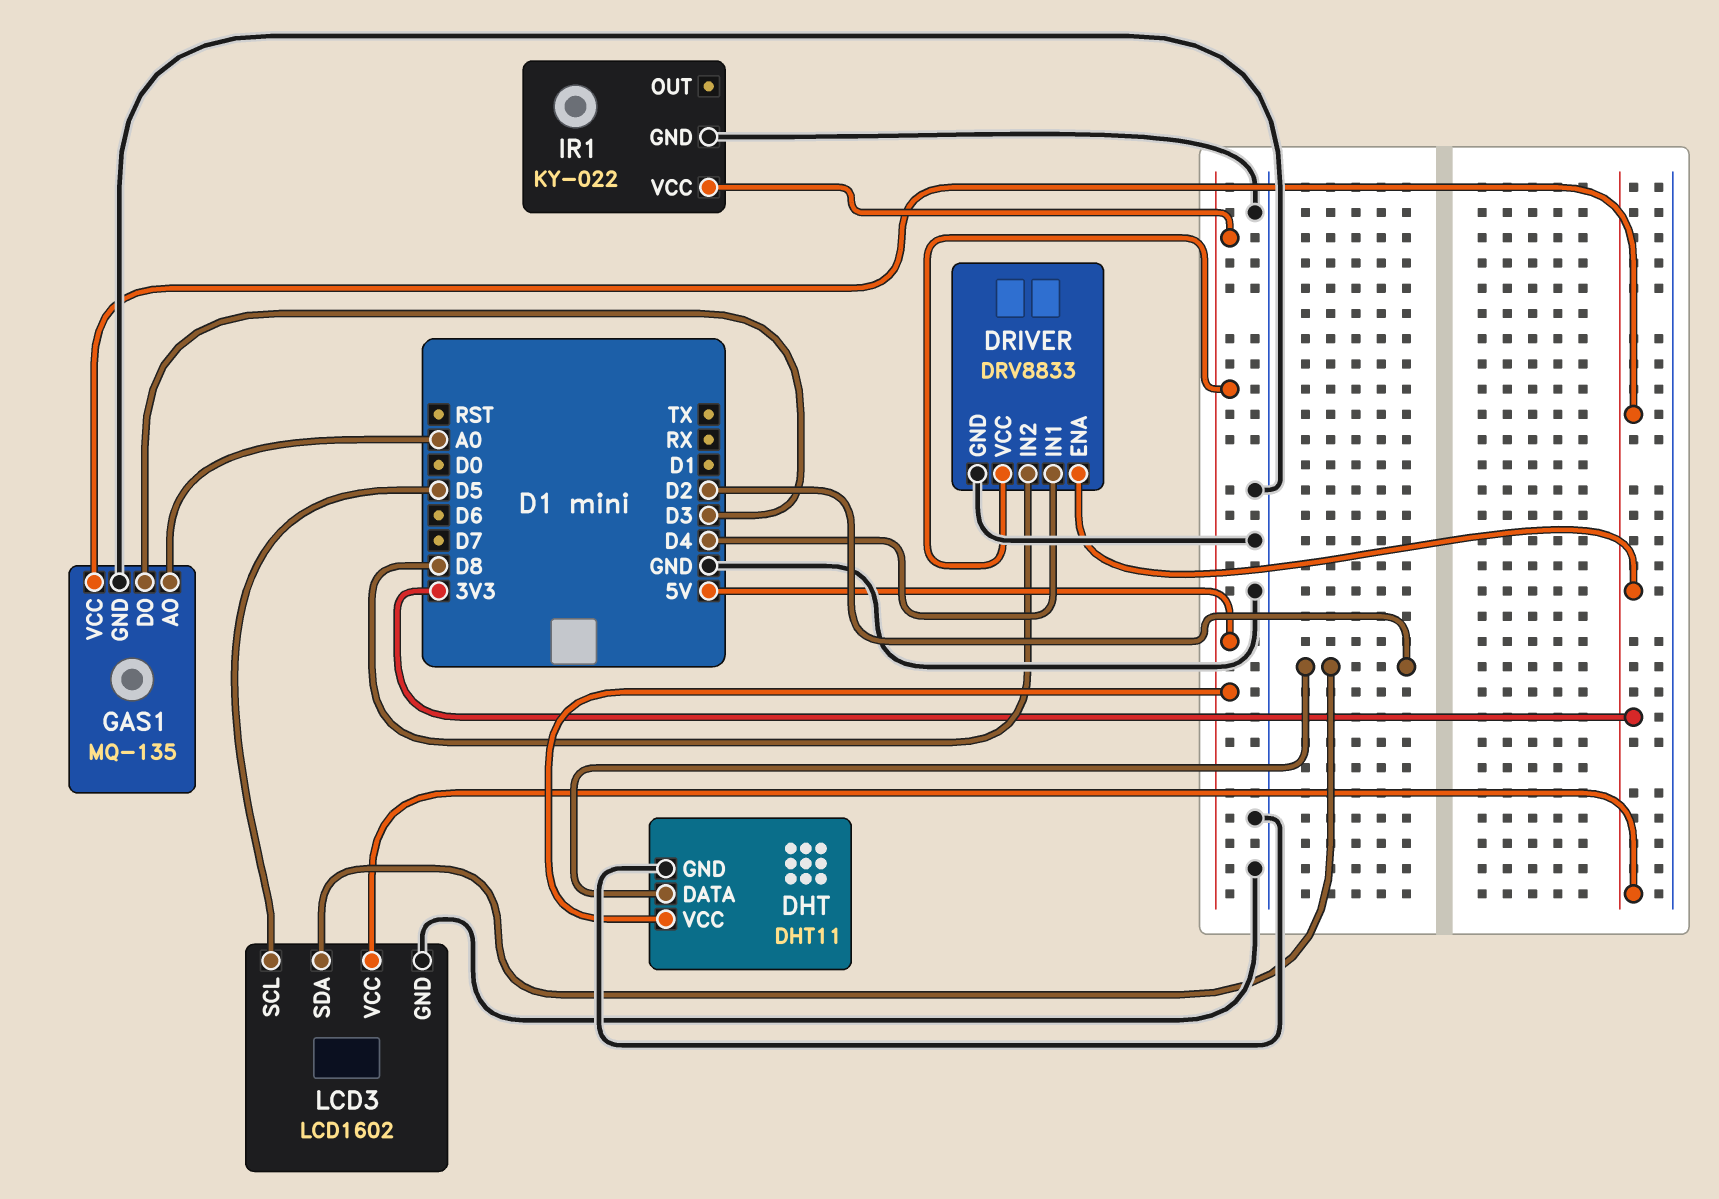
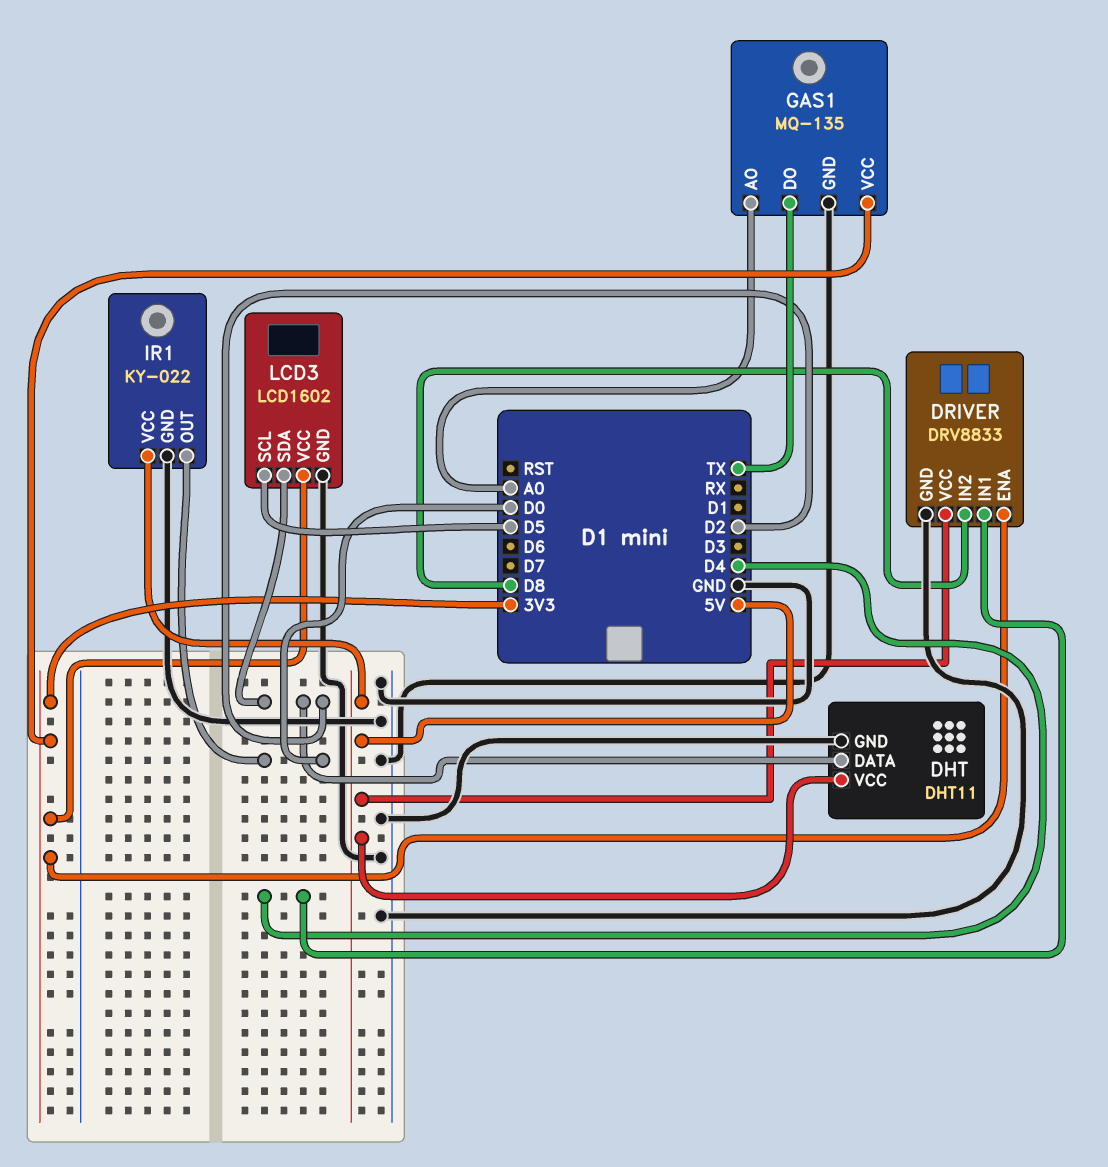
GAS1 pin DO: D3 -> TX
IR1 pin OUT: none -> D0

